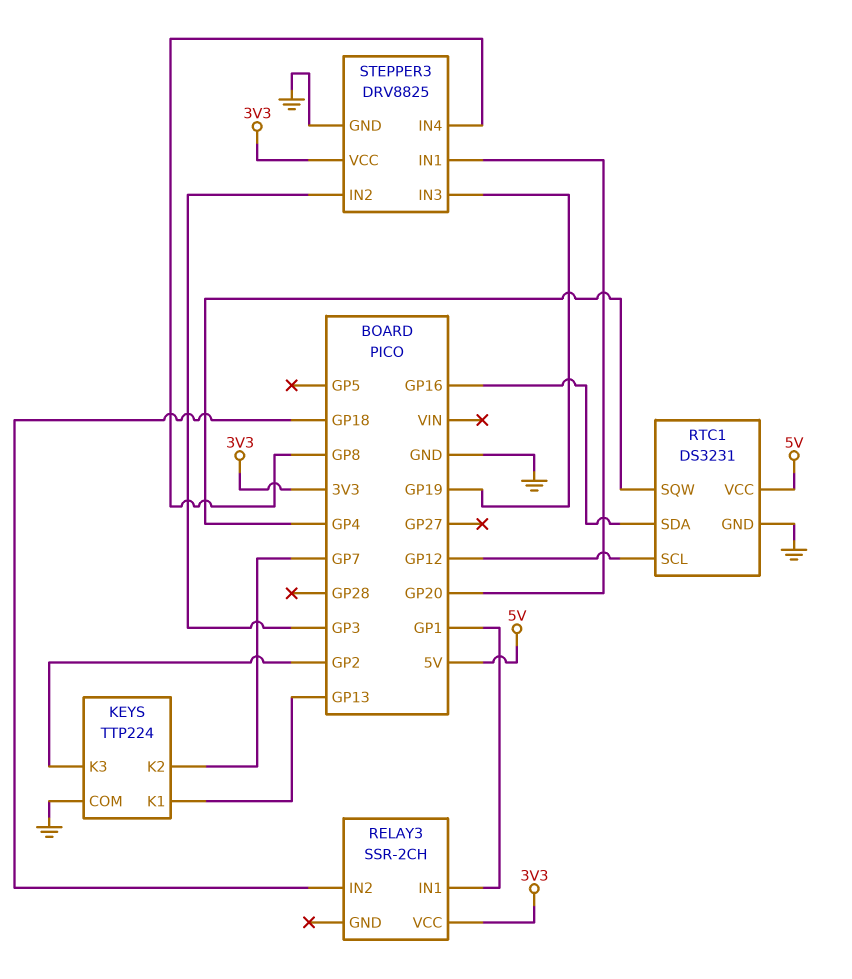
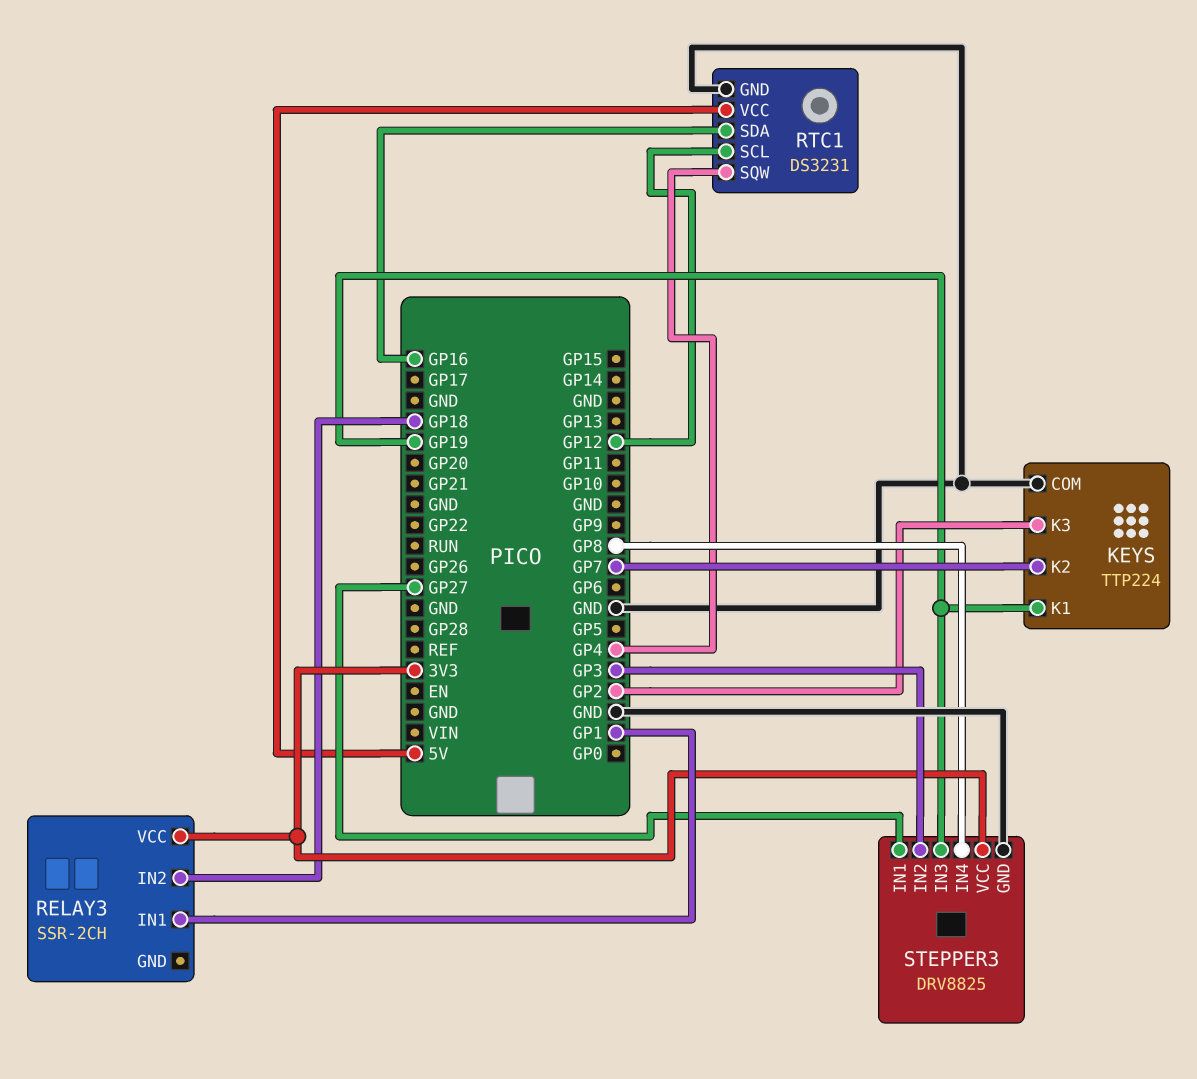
KEYS pin K1: GP13 -> GP19
STEPPER3 pin IN1: GP20 -> GP27

